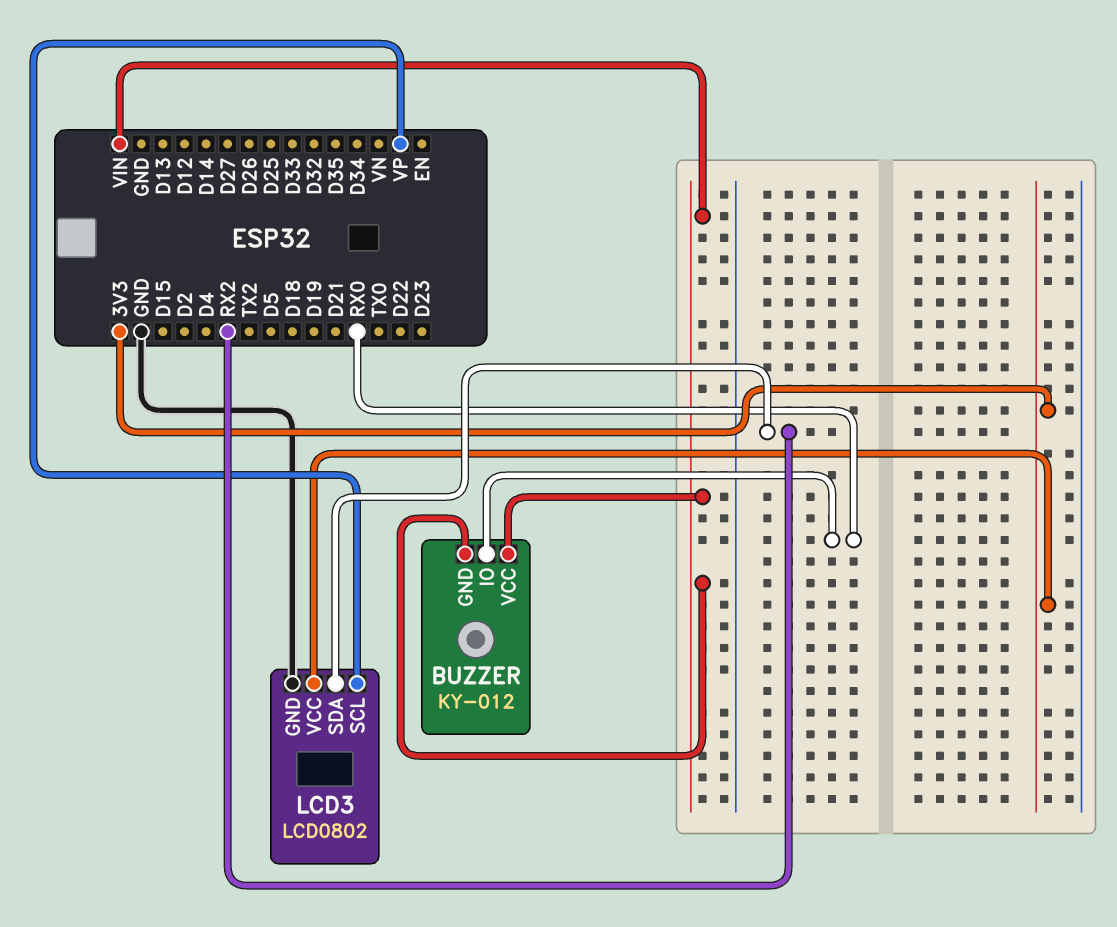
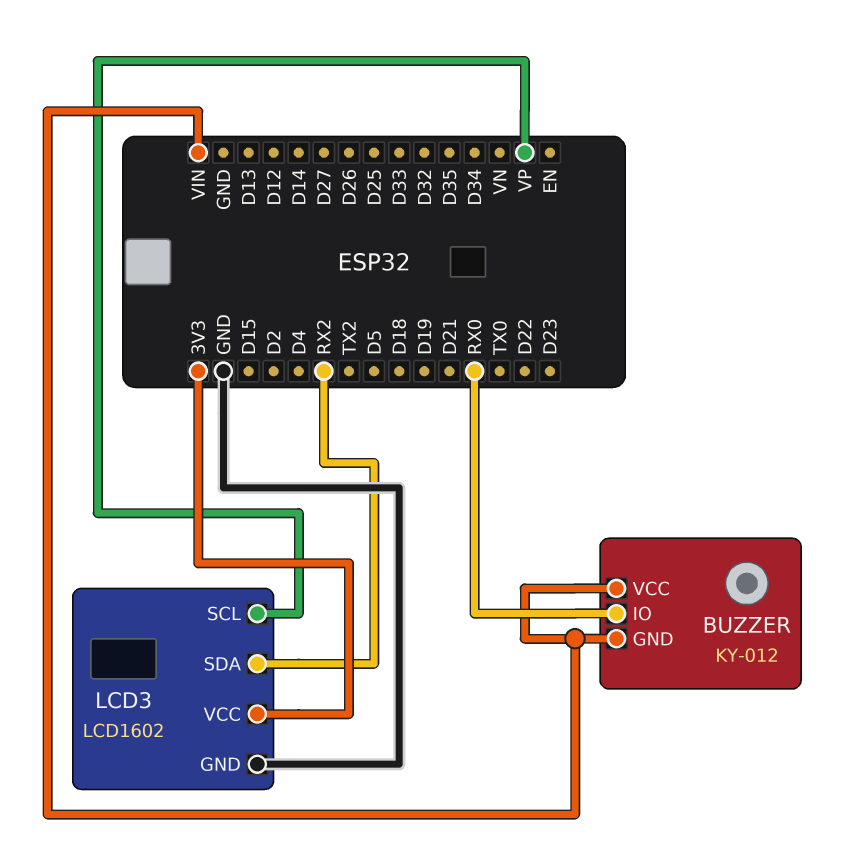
LCD3: LCD0802 -> LCD1602

